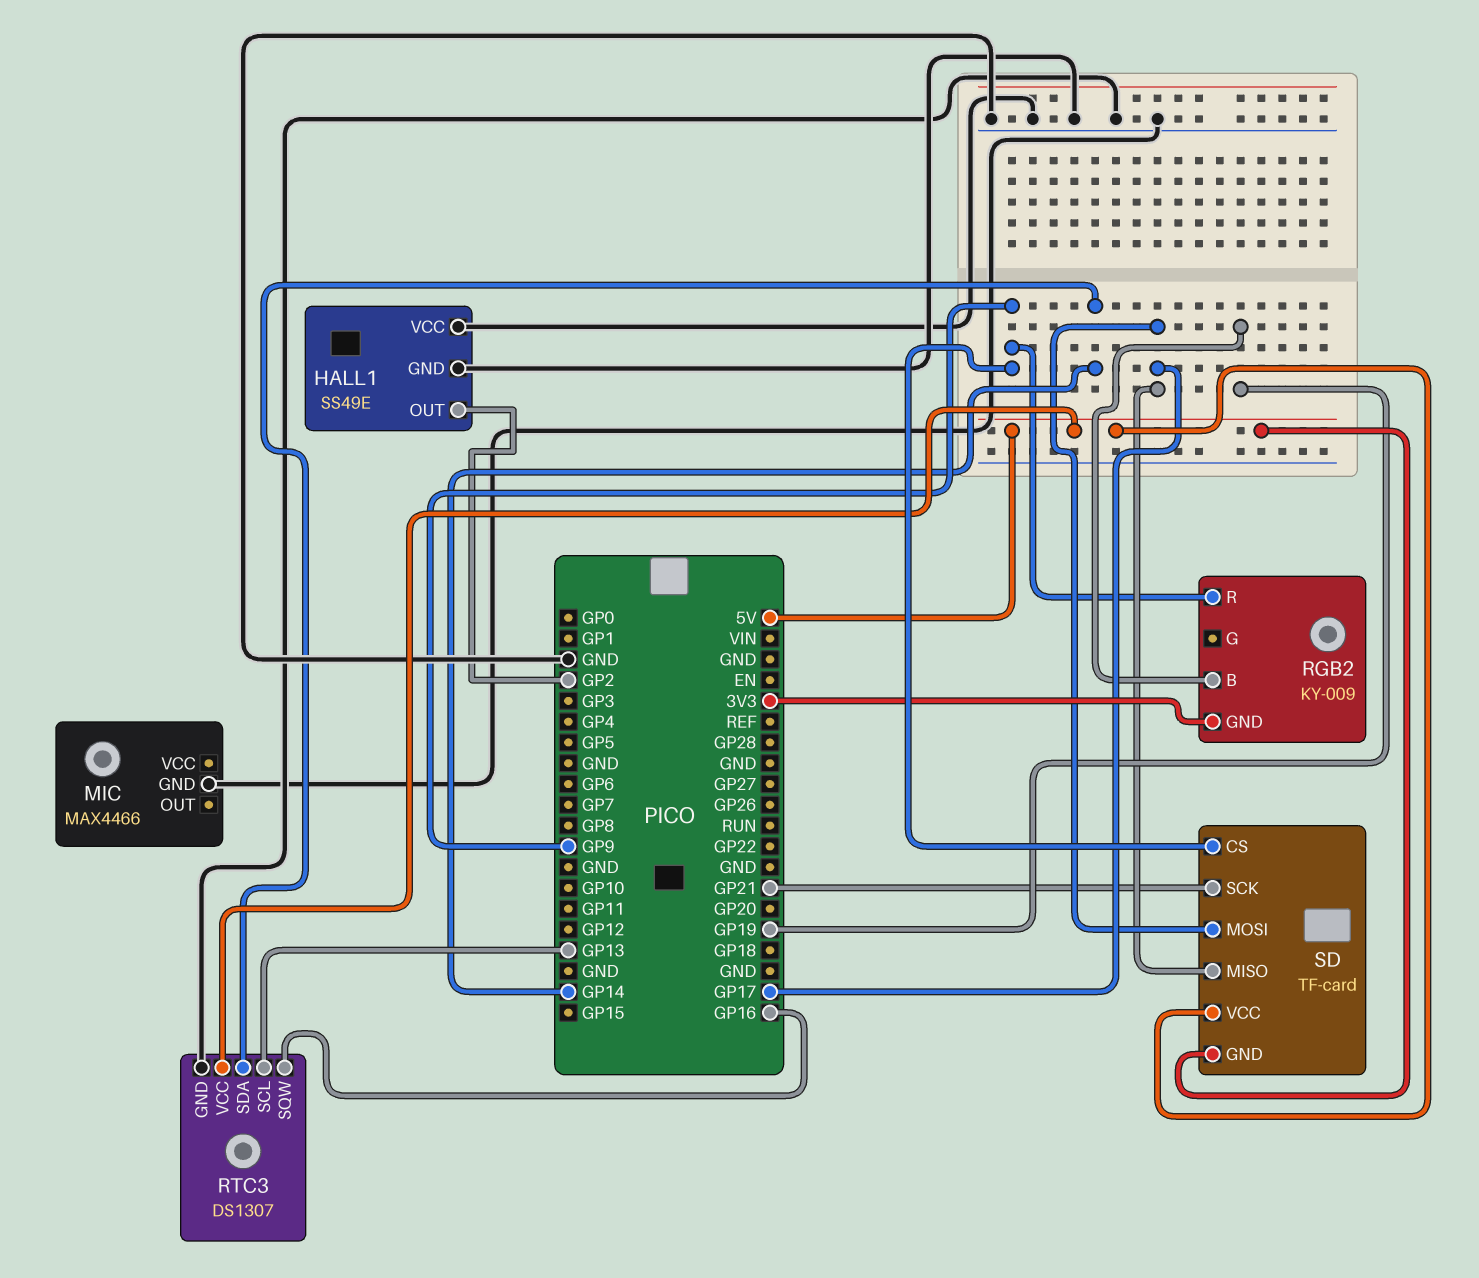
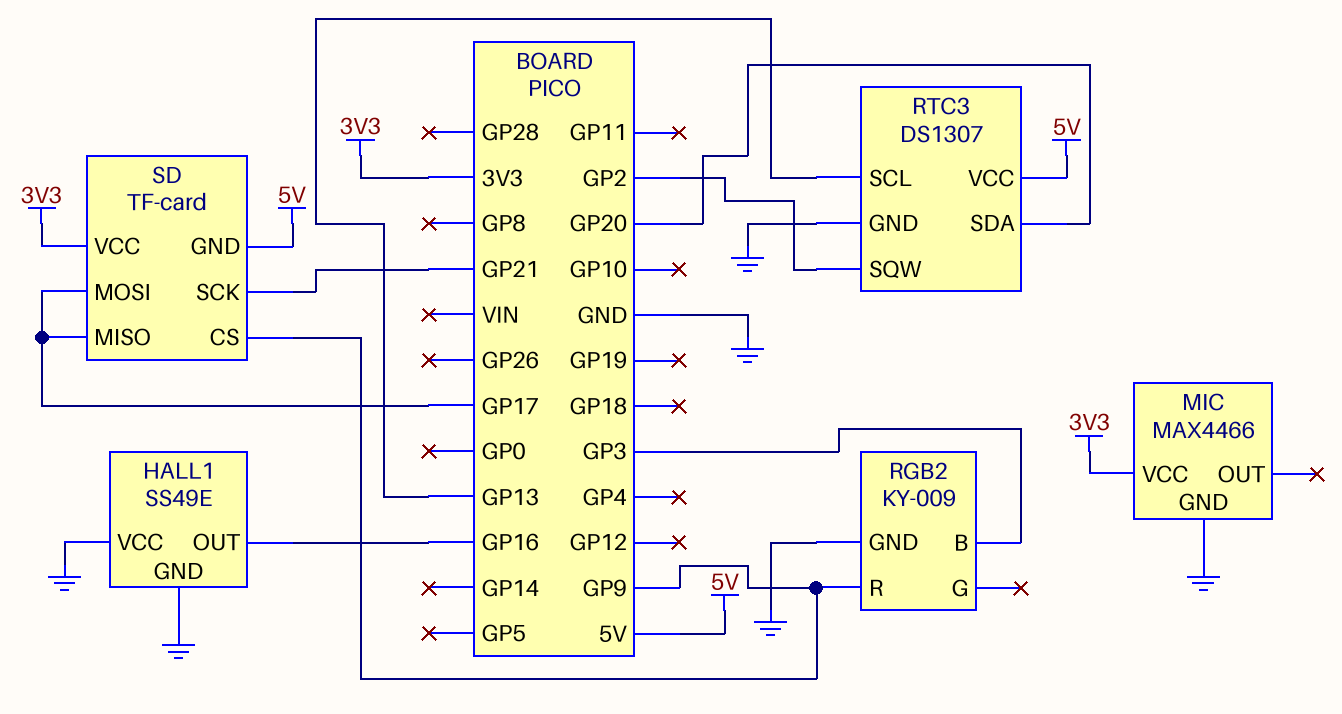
HALL1 pin OUT: GP2 -> GP16
MIC pin VCC: none -> 3V3
RGB2 pin B: GP19 -> GP3
RGB2 pin GND: 3V3 -> GND
RTC3 pin SDA: GP14 -> GP20
RTC3 pin SQW: GP16 -> GP2
SD pin VCC: 5V -> 3V3

